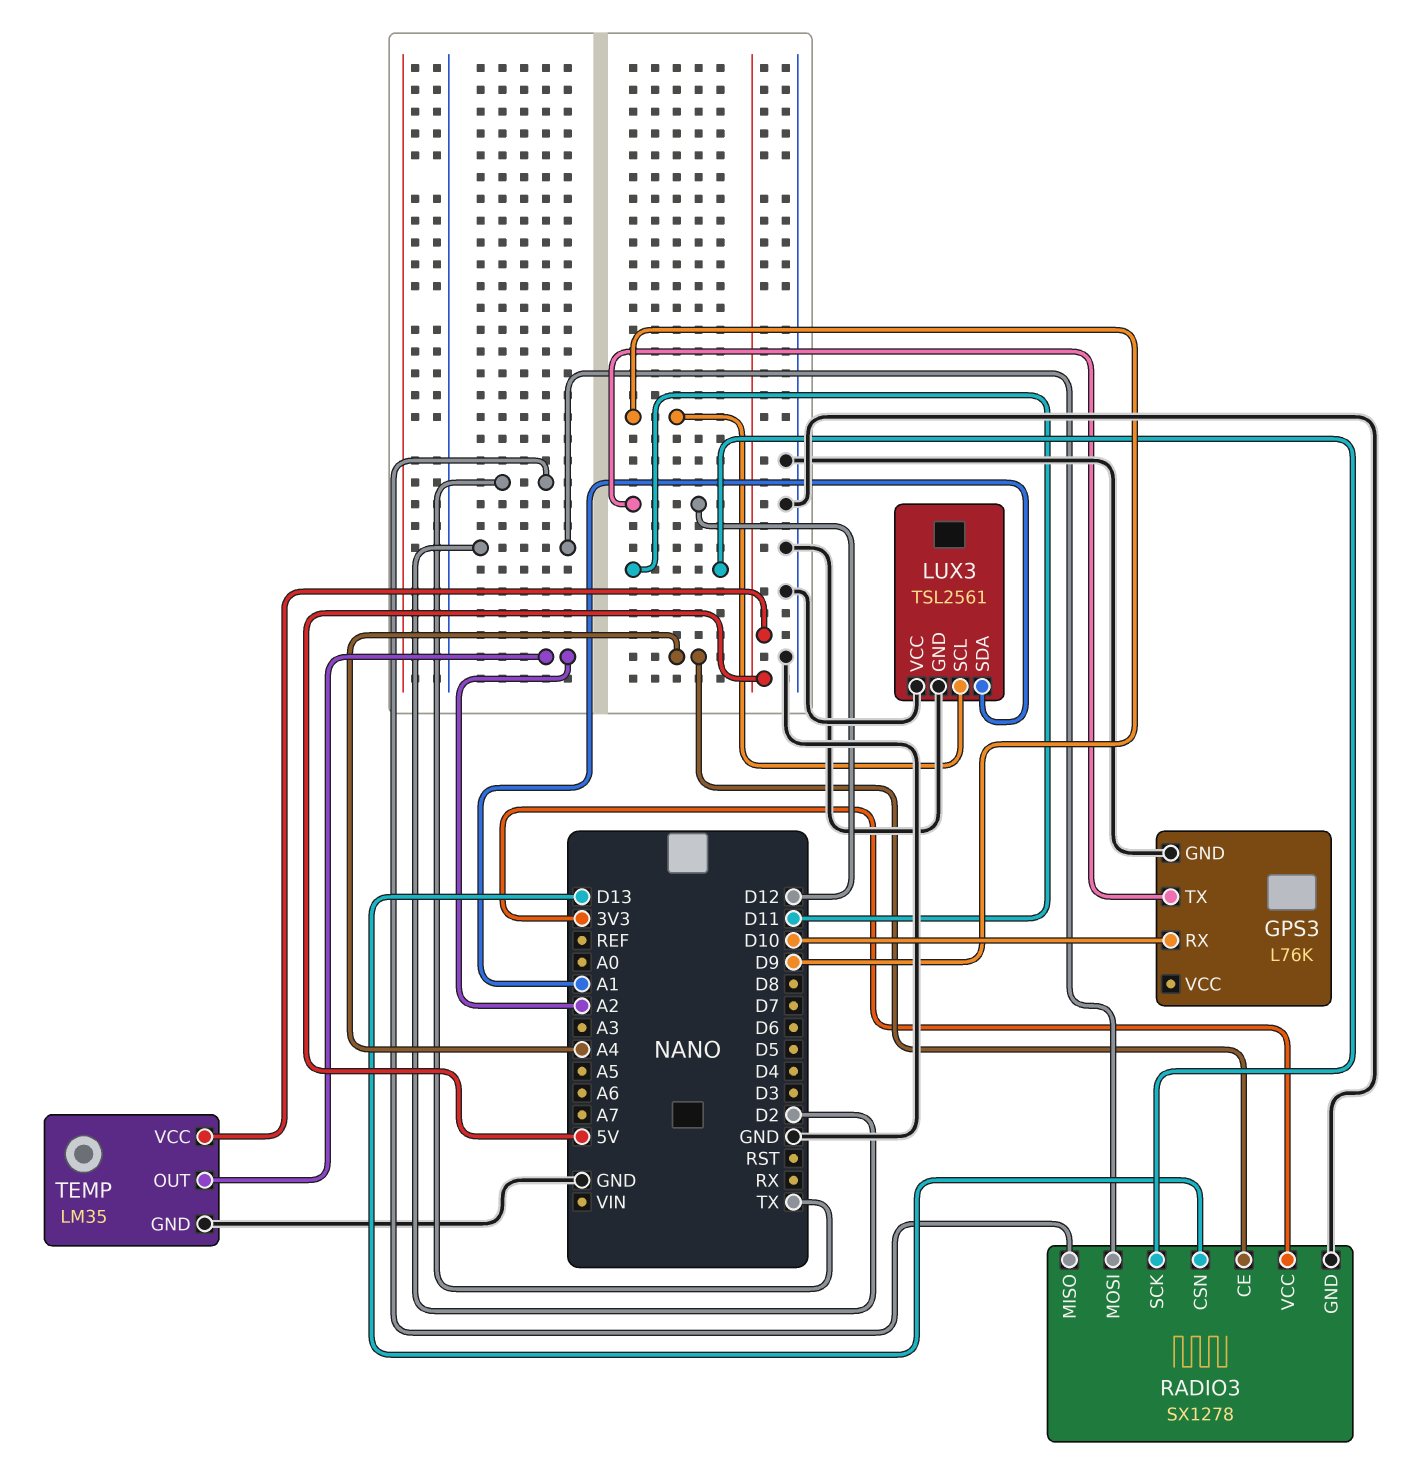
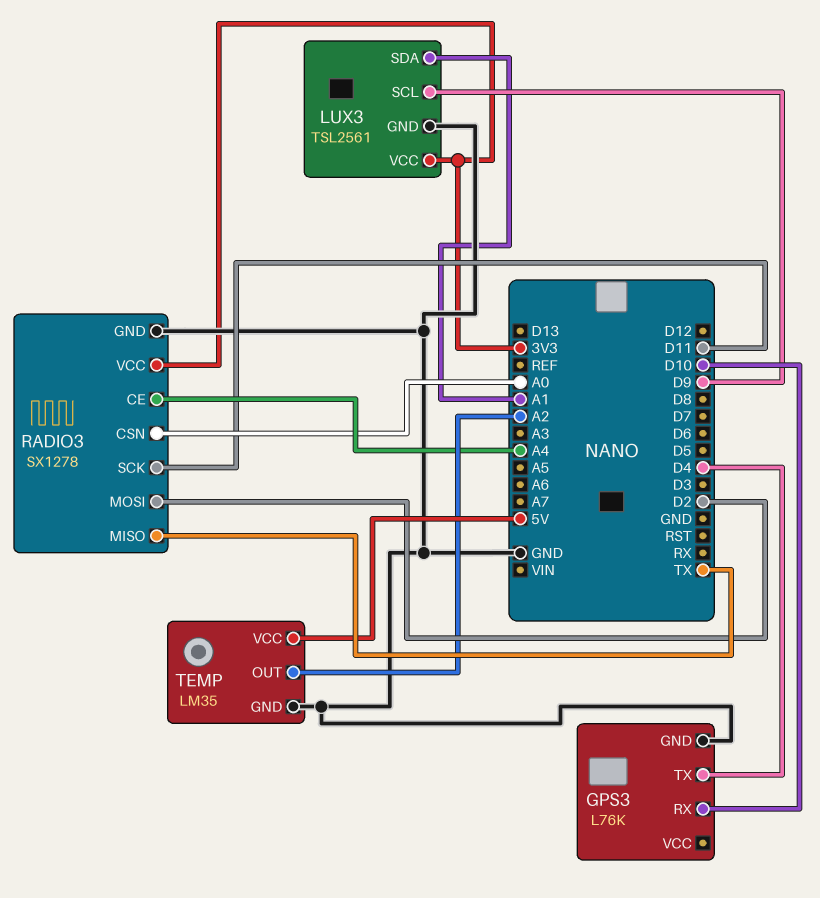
GPS3 pin TX: D12 -> D4
LUX3 pin VCC: GND -> 3V3
RADIO3 pin CSN: D13 -> A0

